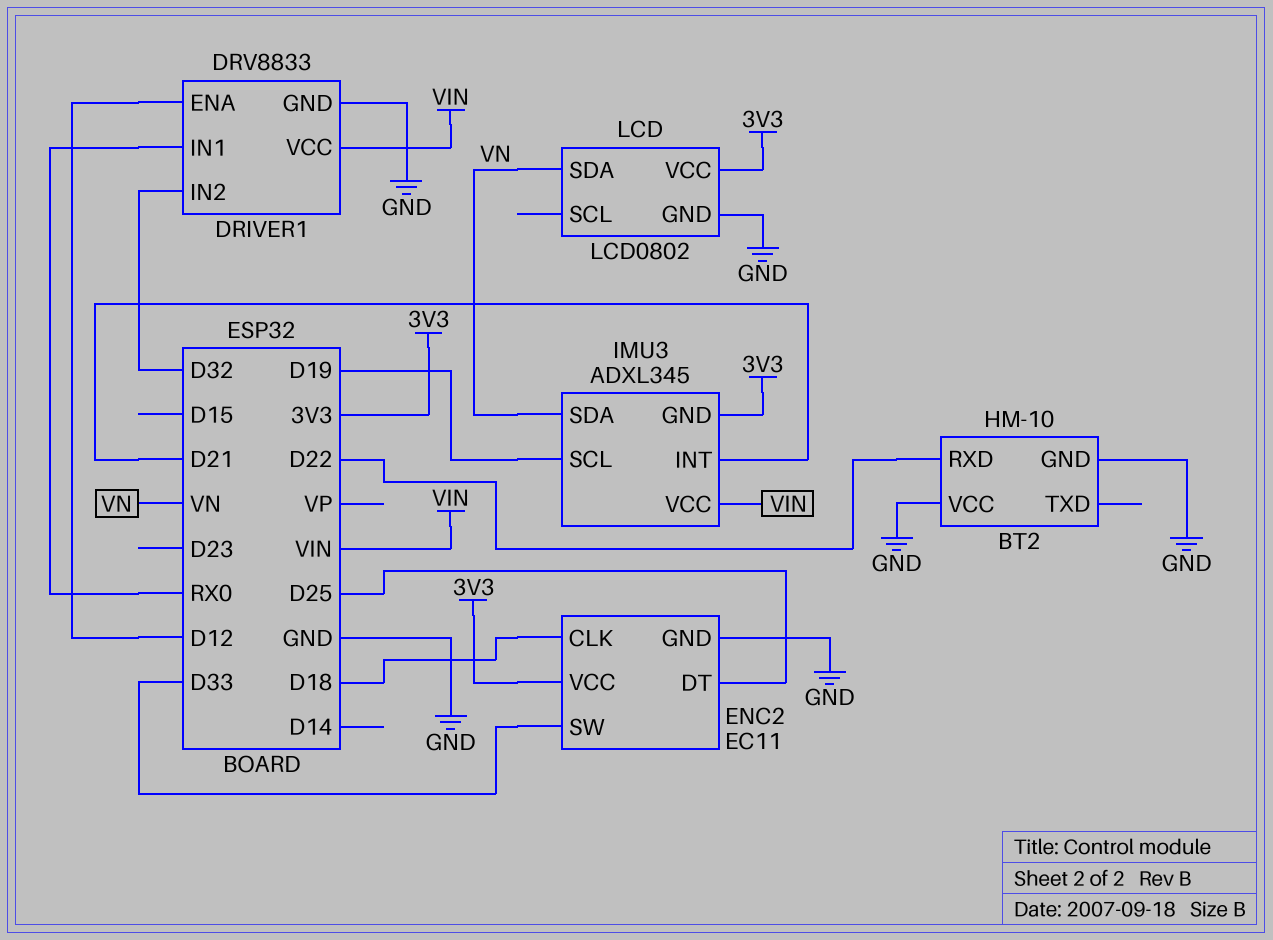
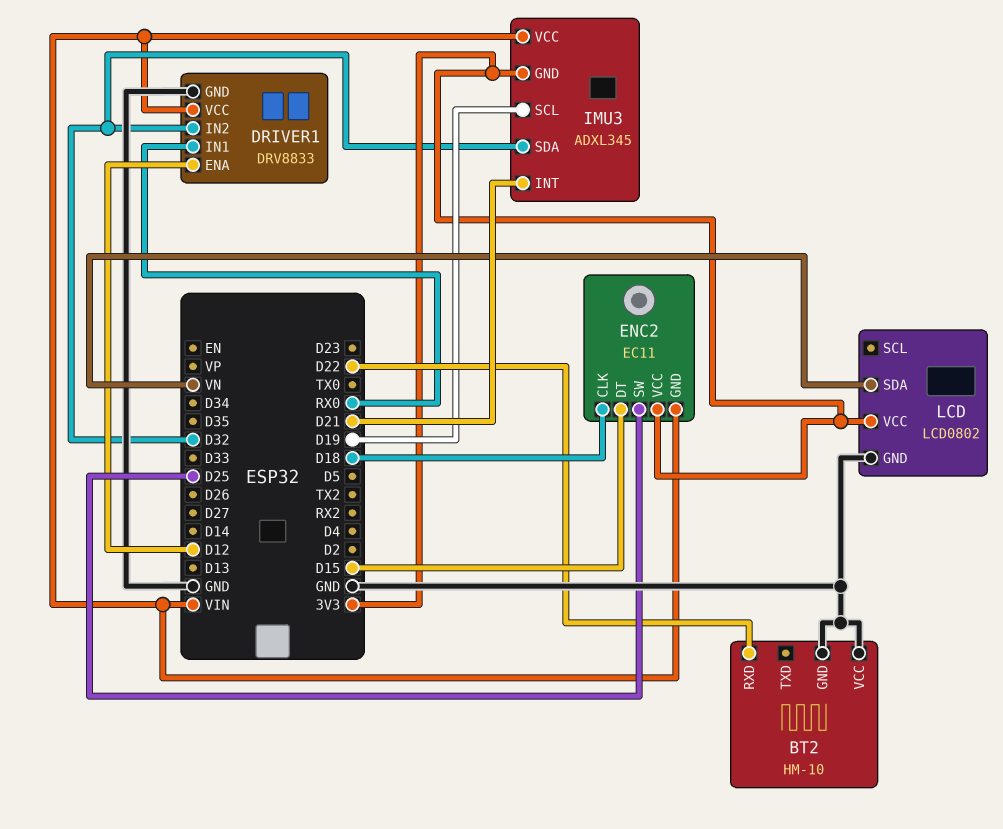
ENC2 pin DT: D25 -> D15
ENC2 pin GND: GND -> VIN
ENC2 pin SW: D33 -> D25
IMU3 pin SDA: VN -> D32

